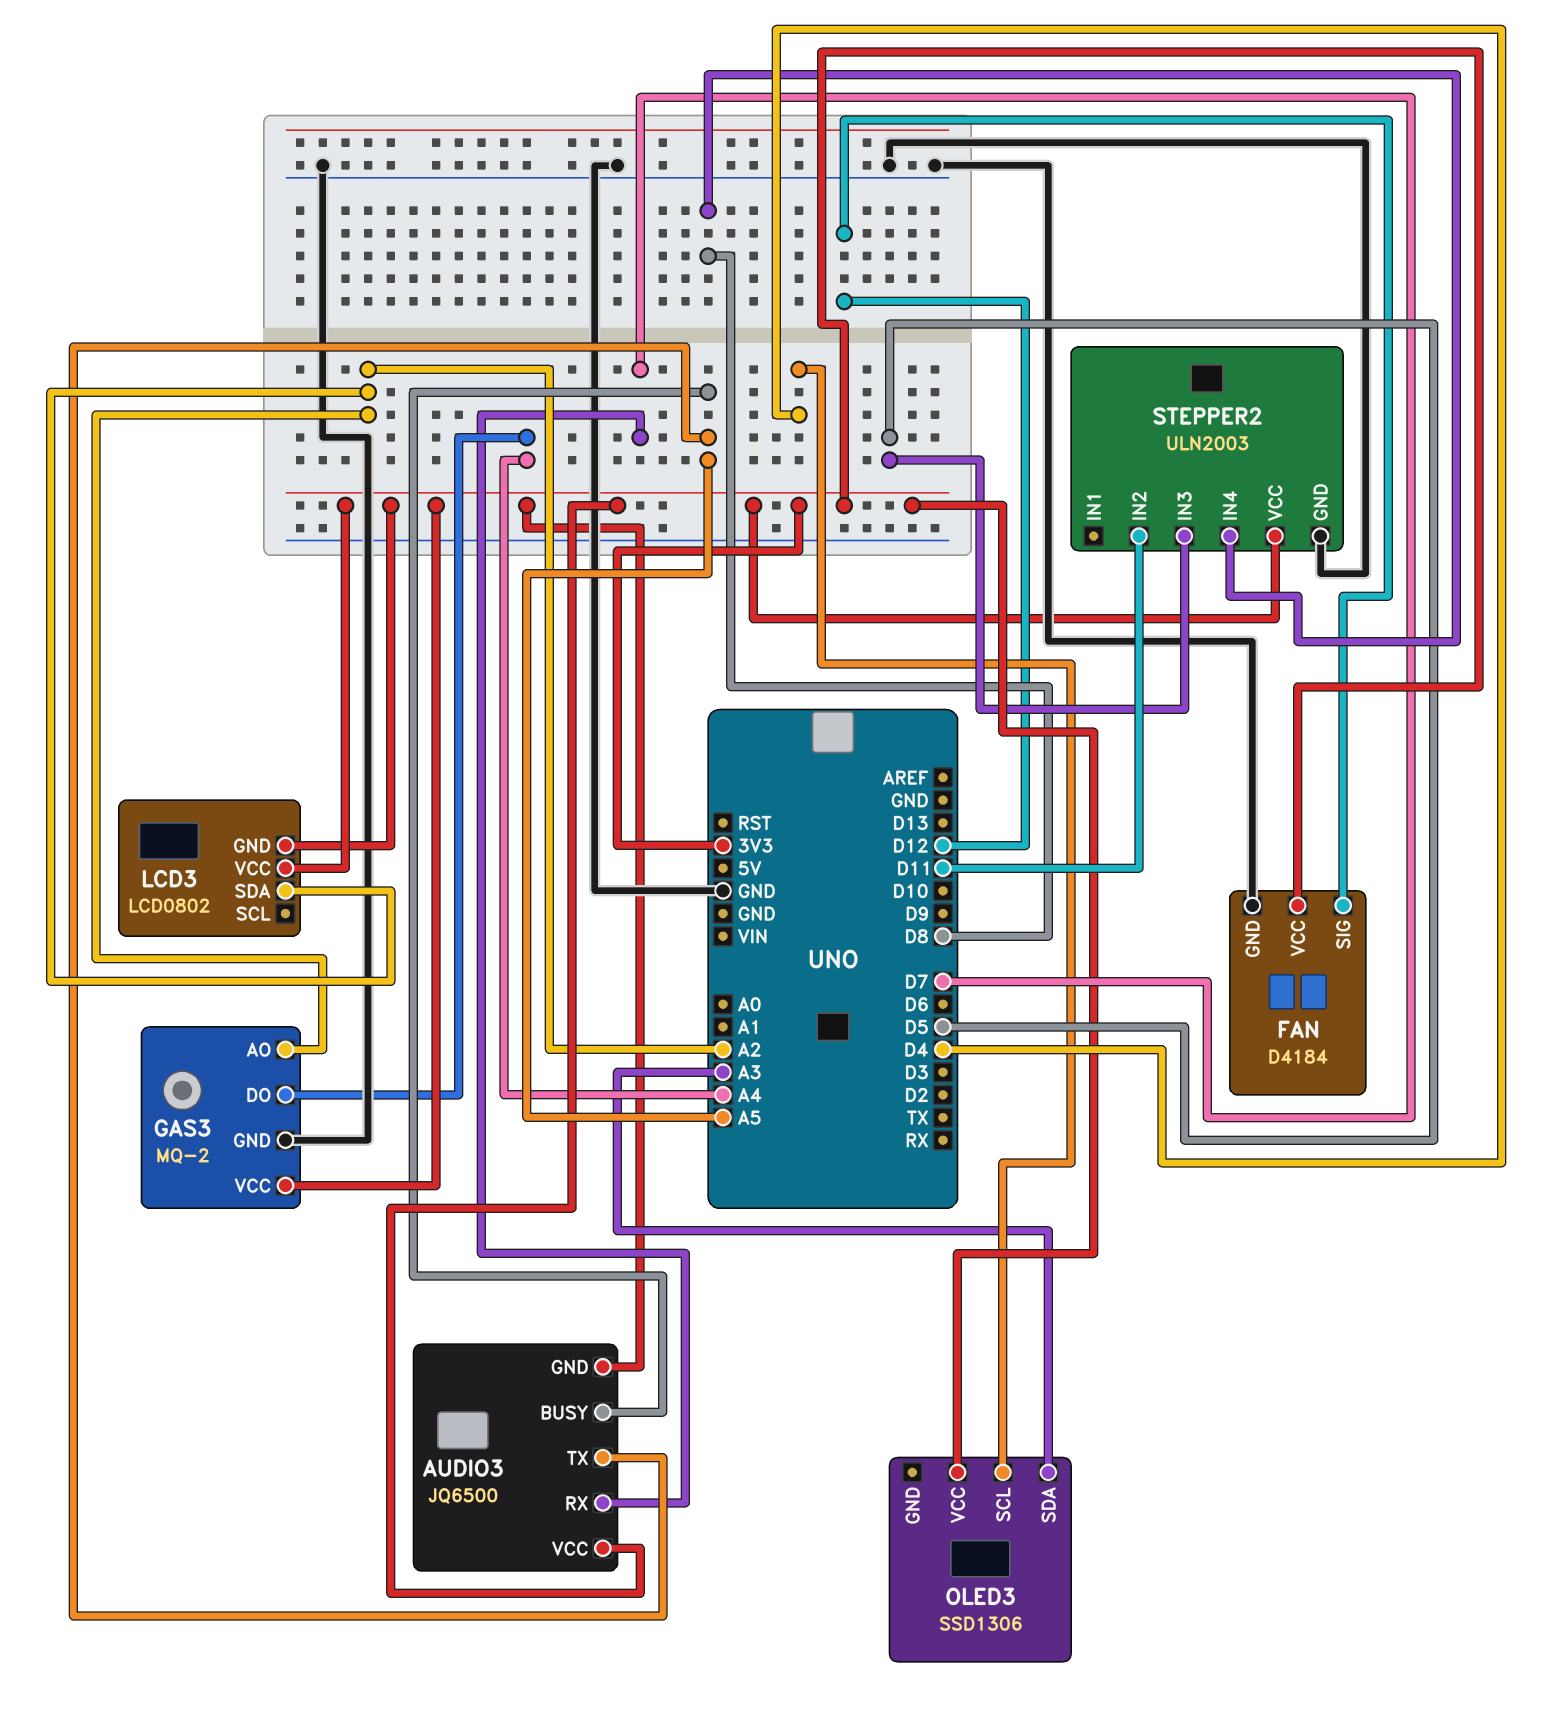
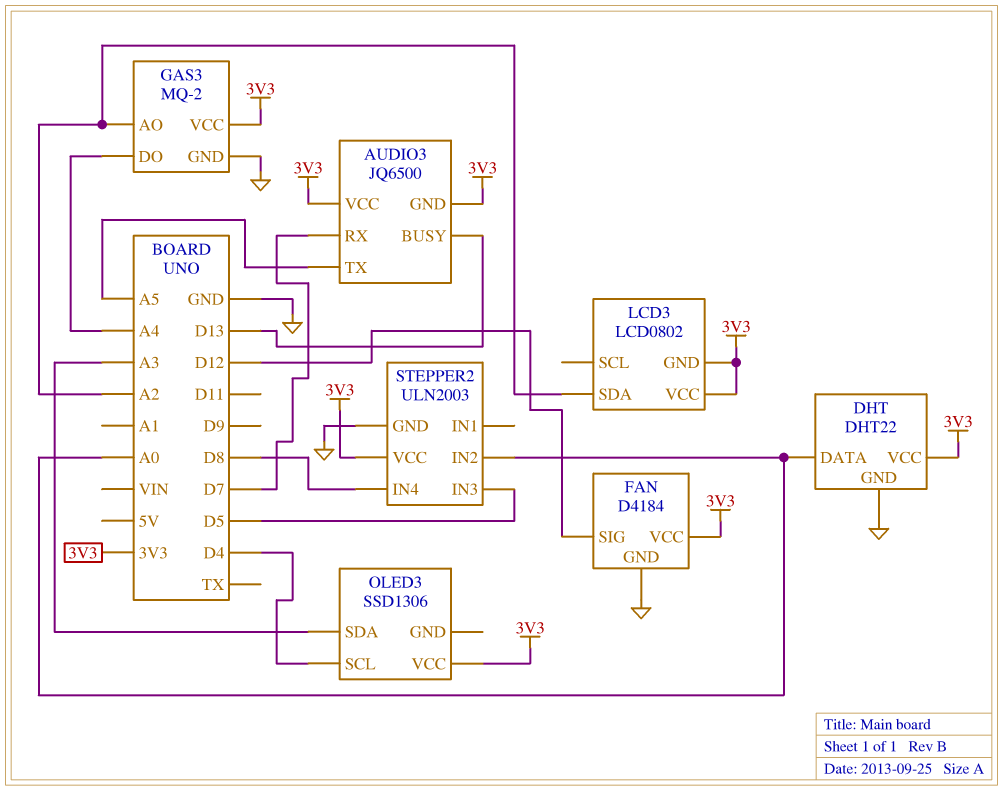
AUDIO3 pin BUSY: A5 -> D13
DHT: none -> DHT22
DHT pin DATA: none -> A0
DHT pin GND: none -> GND
DHT pin VCC: none -> 3V3
STEPPER2 pin IN2: D11 -> A0

